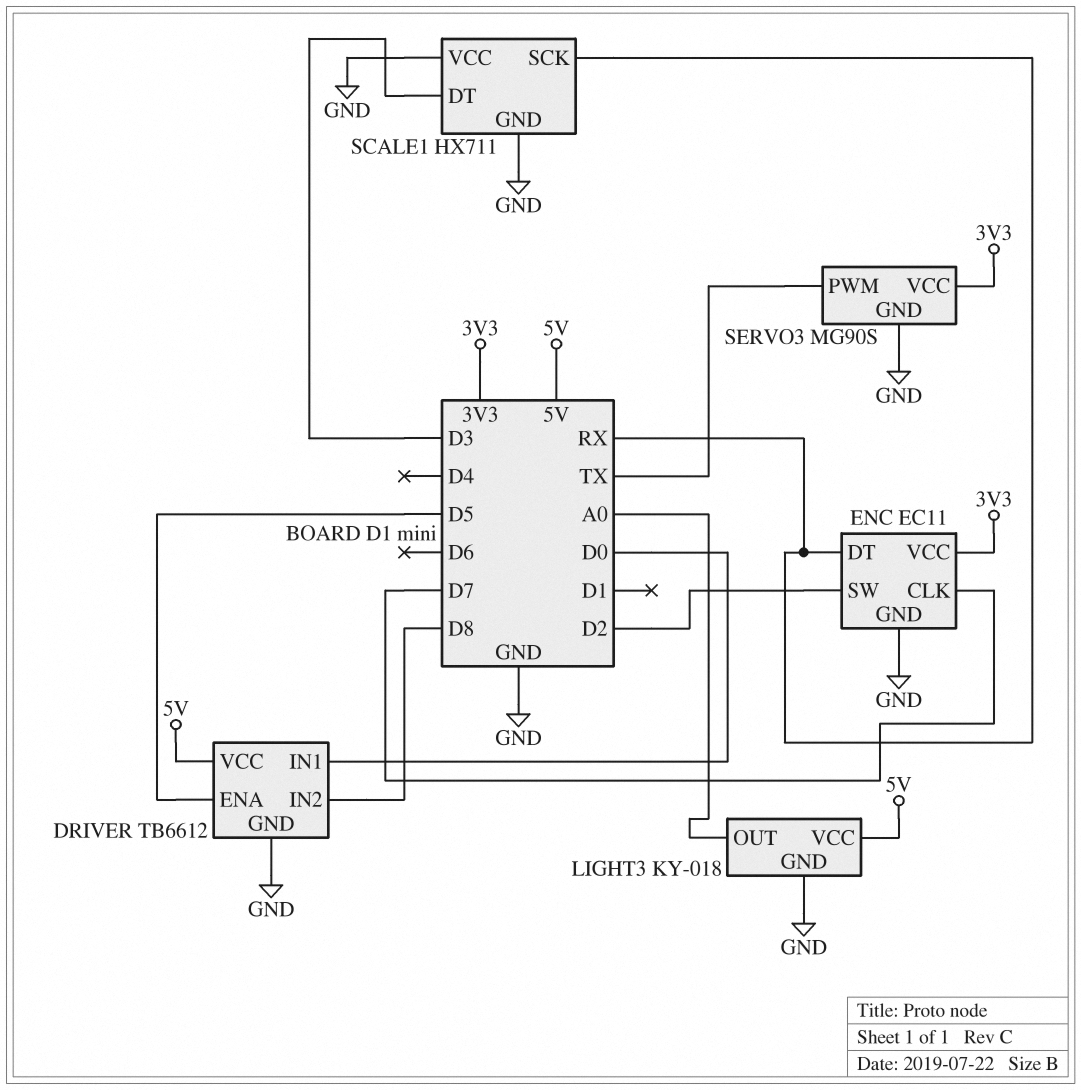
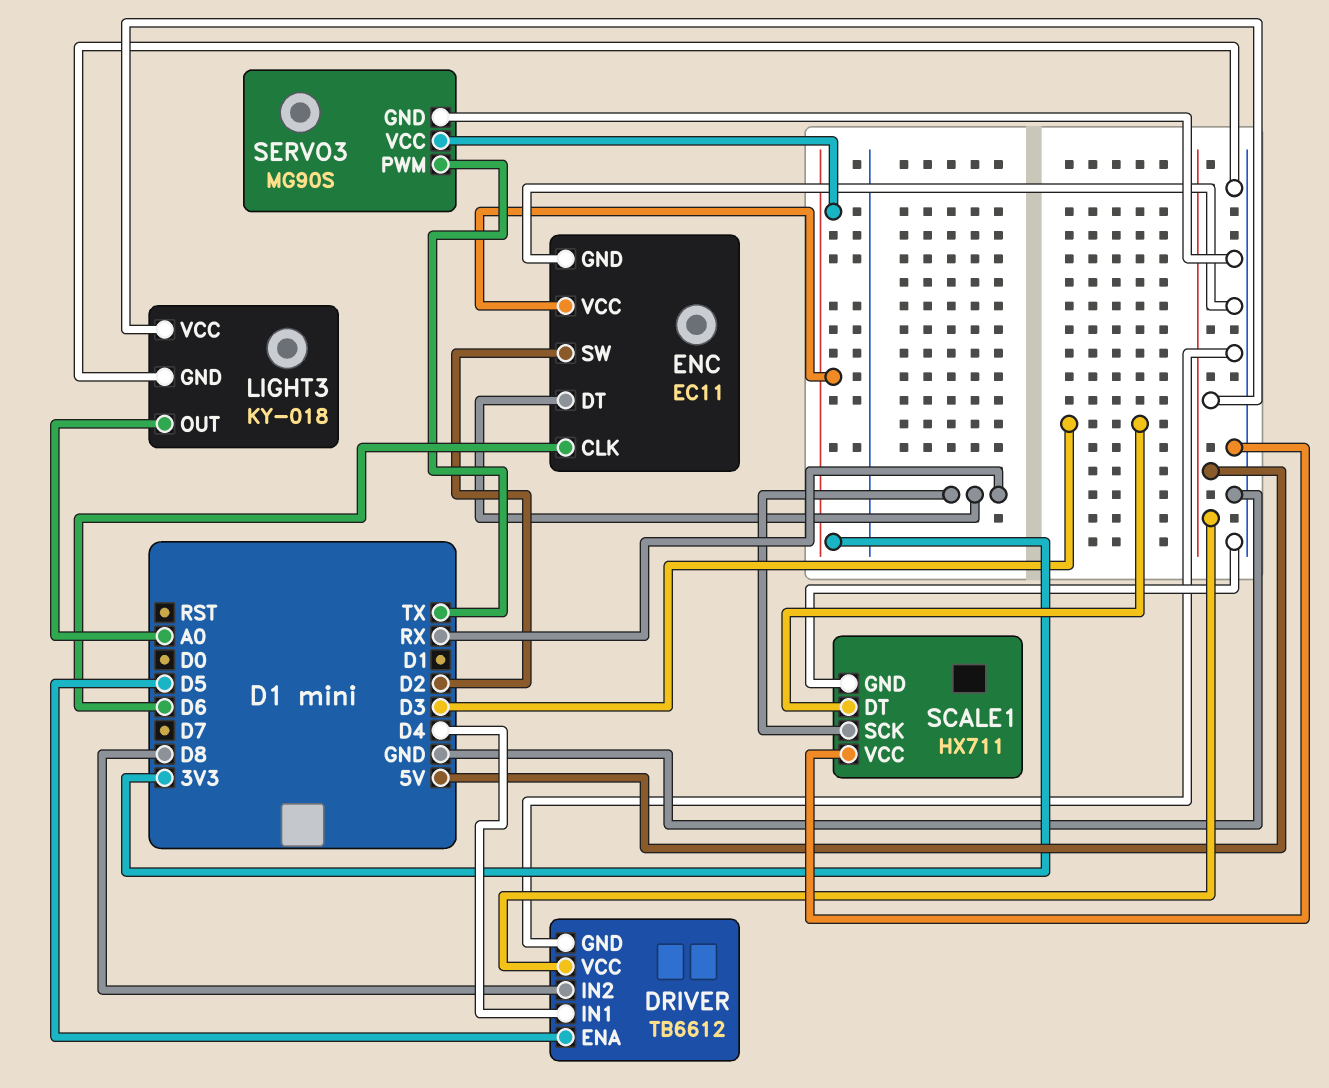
DRIVER pin IN1: D0 -> D4
ENC pin CLK: D7 -> D6

